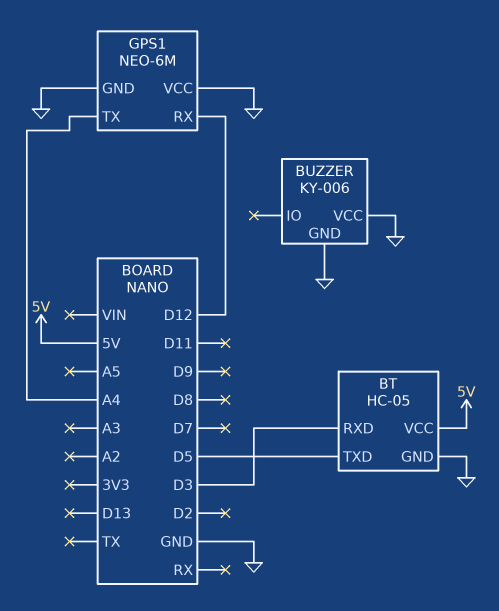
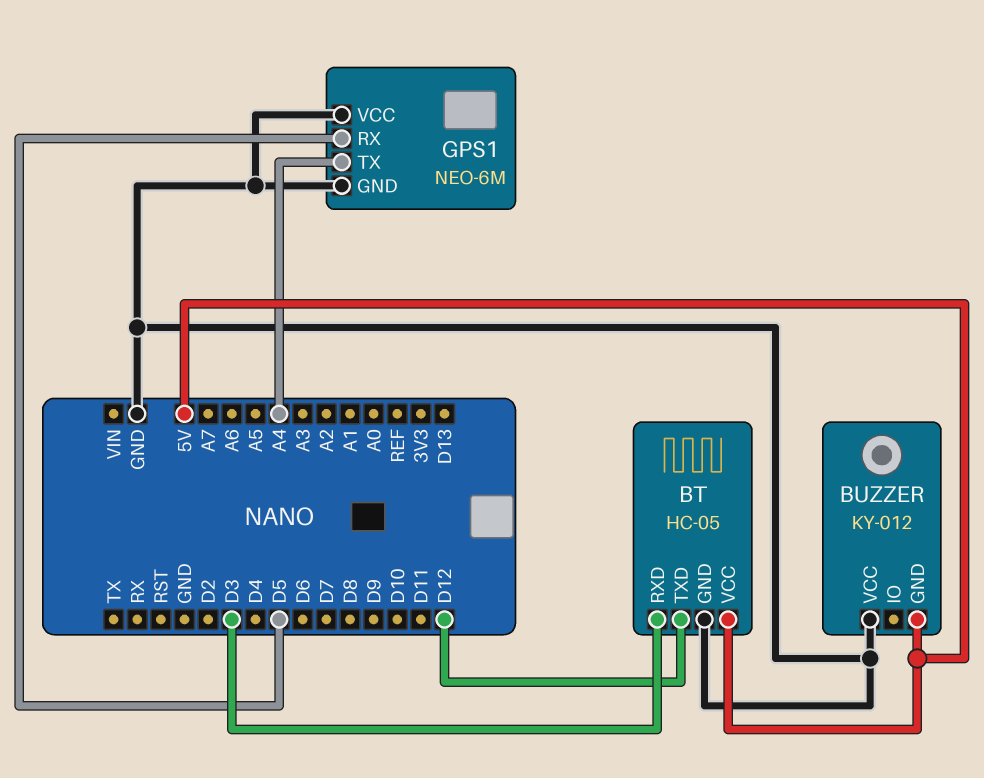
BT pin TXD: D5 -> D12
BUZZER: KY-006 -> KY-012
BUZZER pin GND: GND -> 5V
GPS1 pin RX: D12 -> D5

